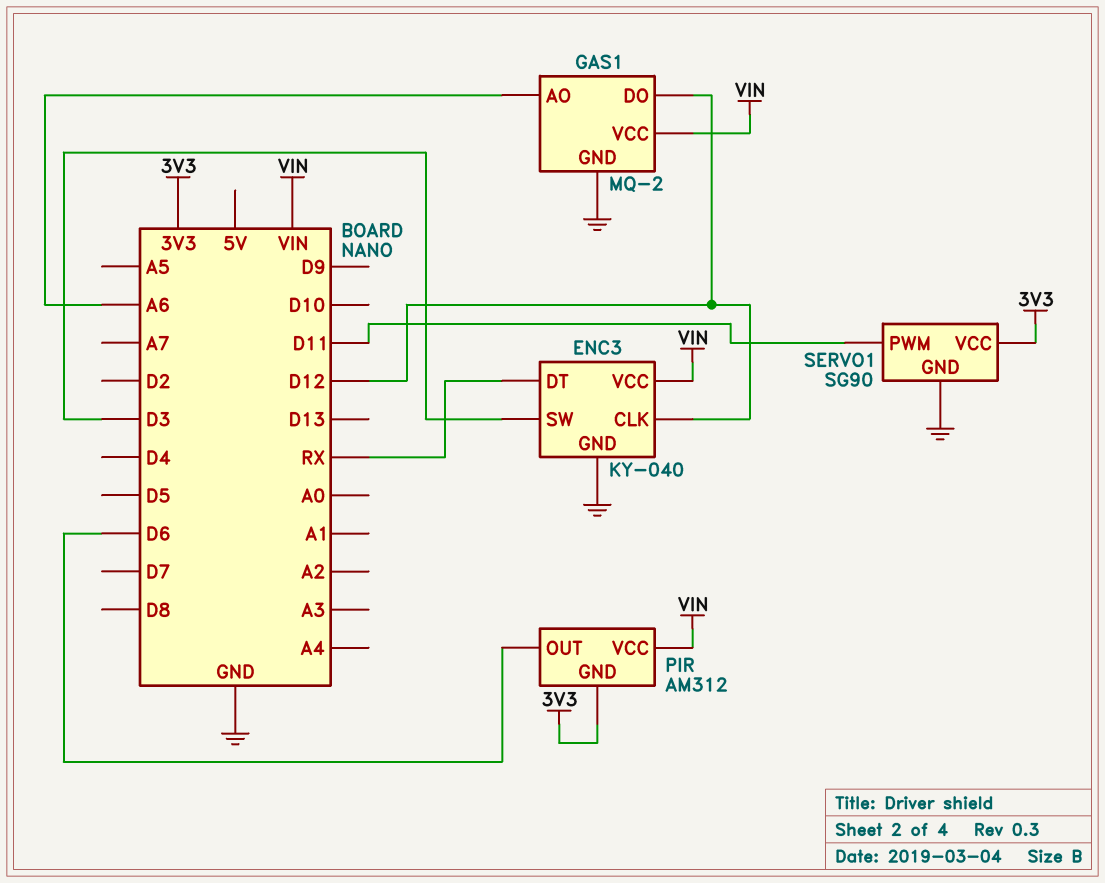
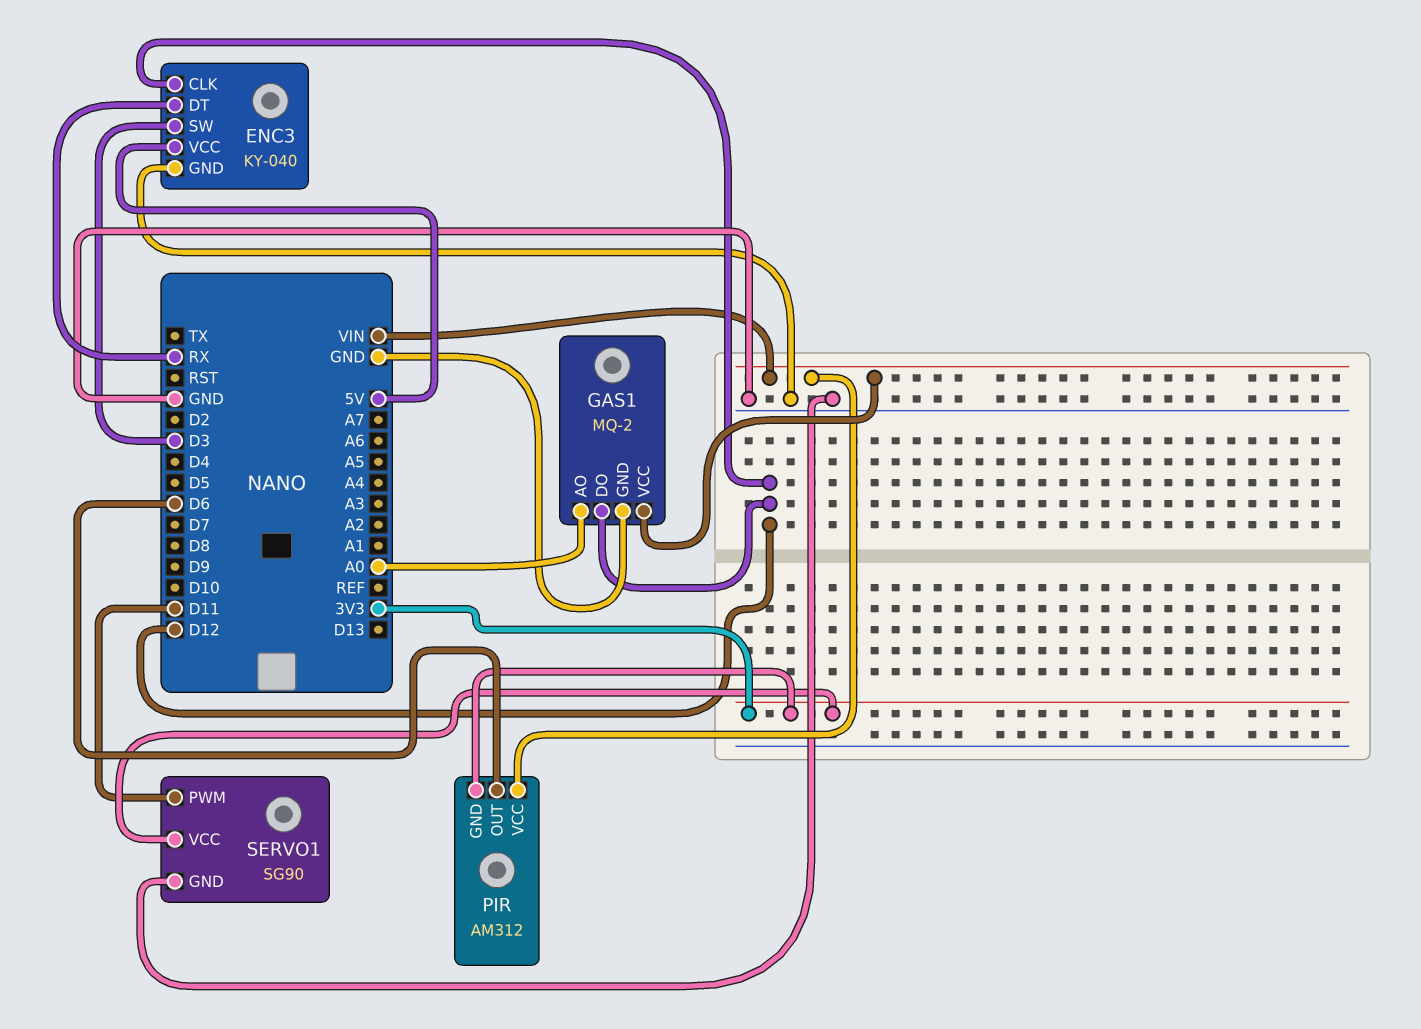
ENC3 pin VCC: VIN -> 5V
GAS1 pin AO: A6 -> A0

